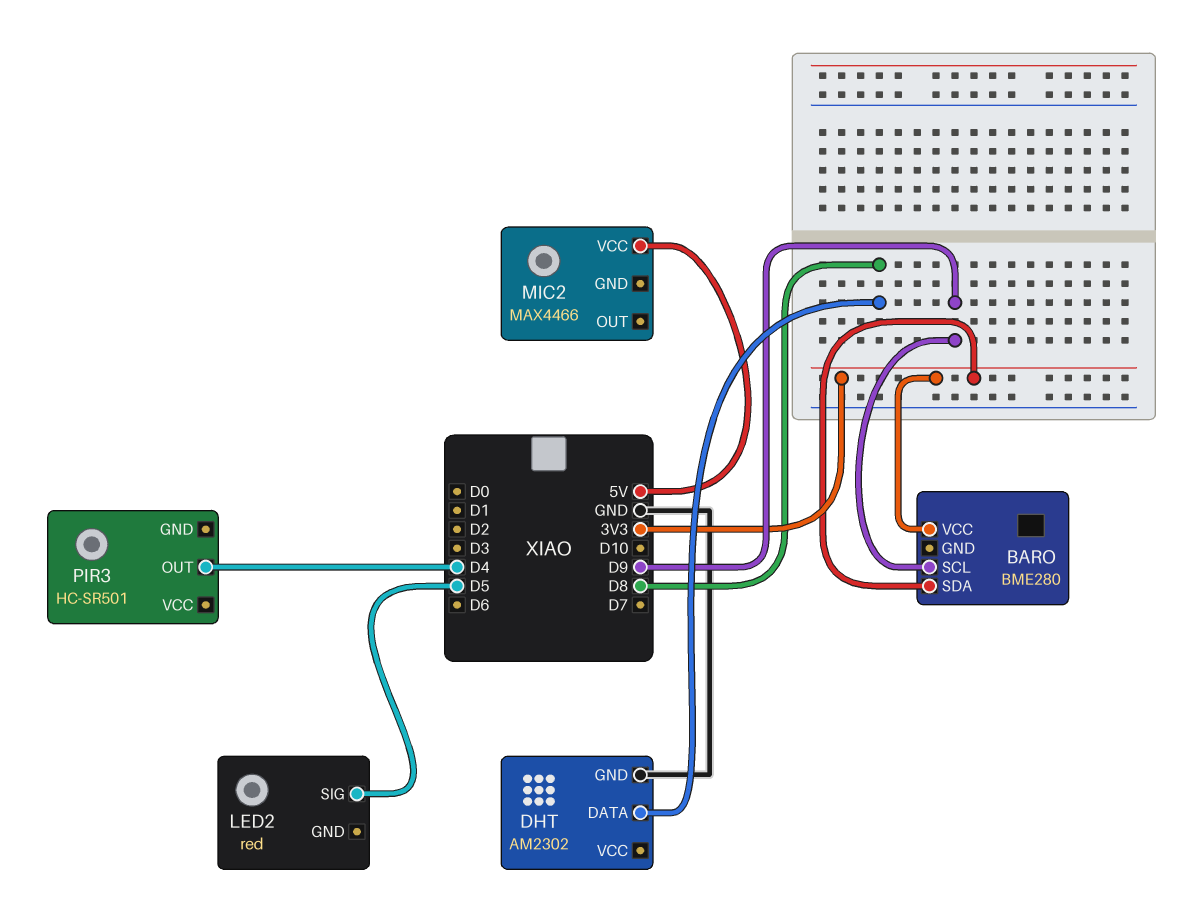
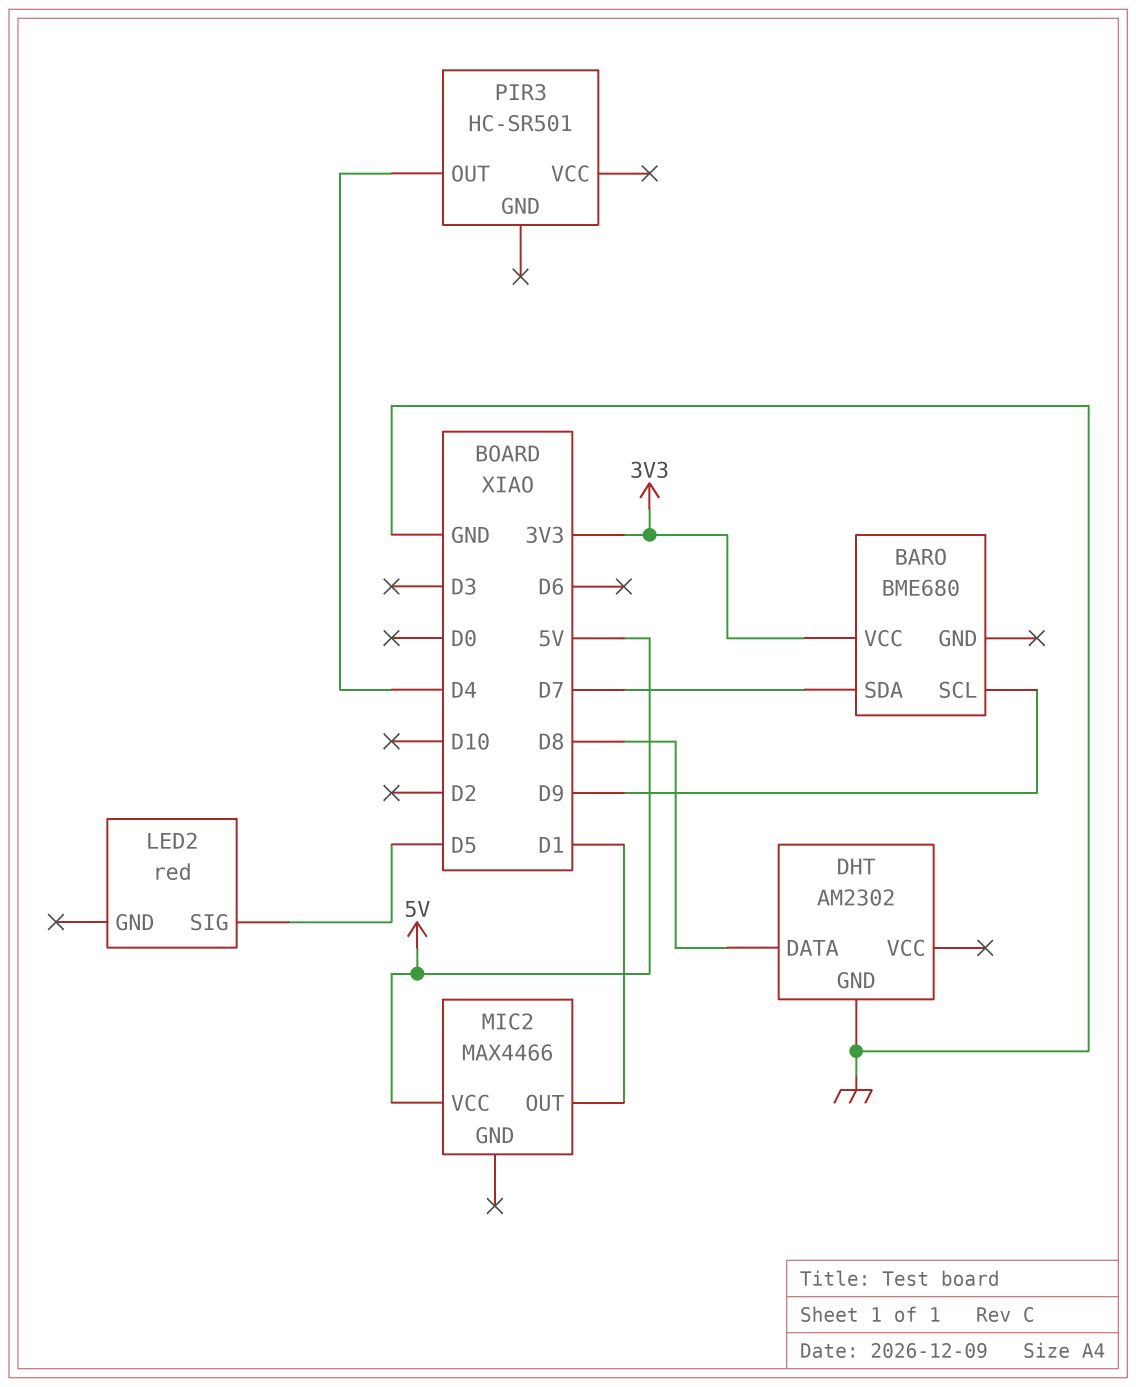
BARO: BME280 -> BME680
BARO pin SDA: 3V3 -> D7
MIC2 pin OUT: none -> D1

